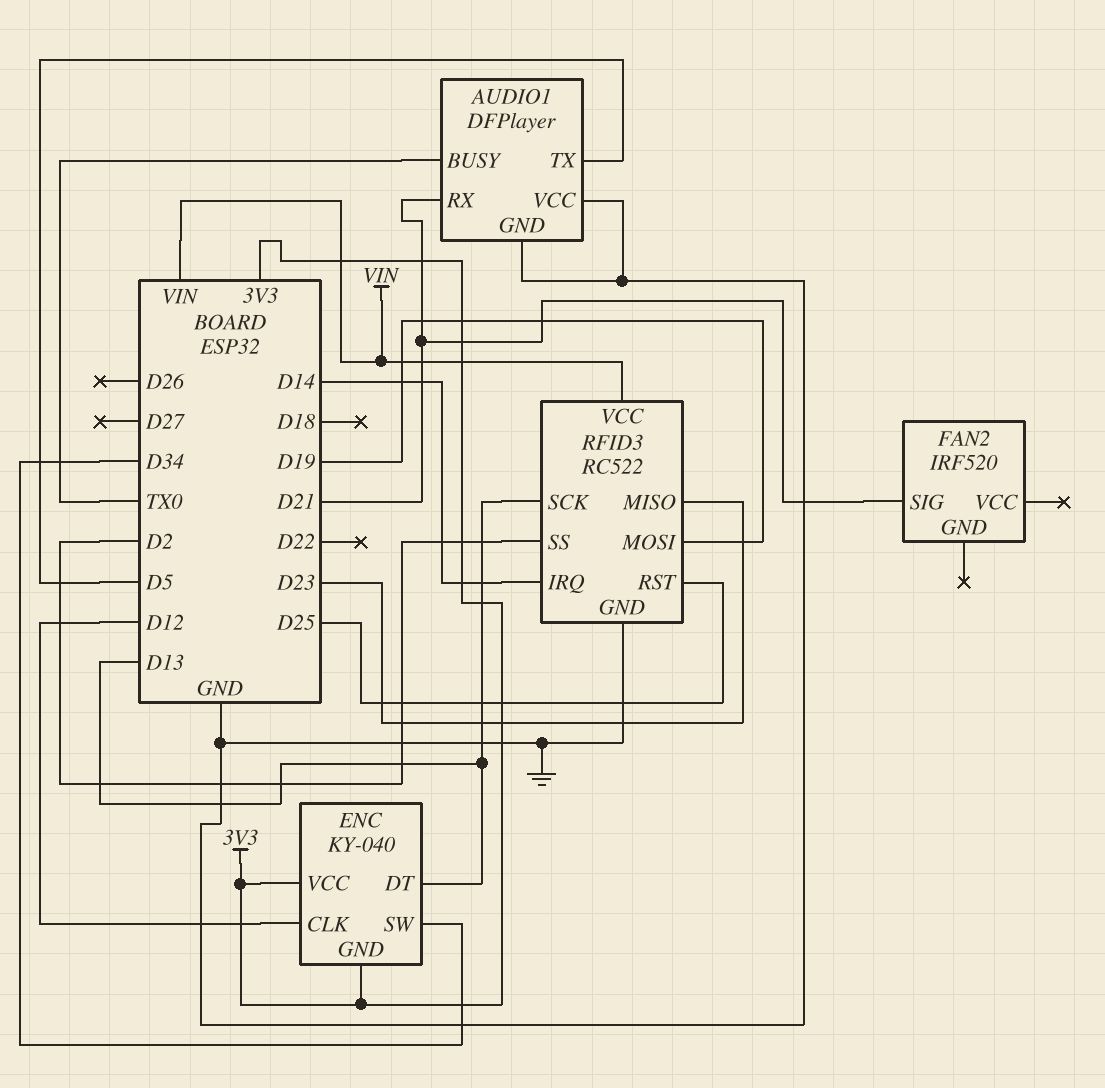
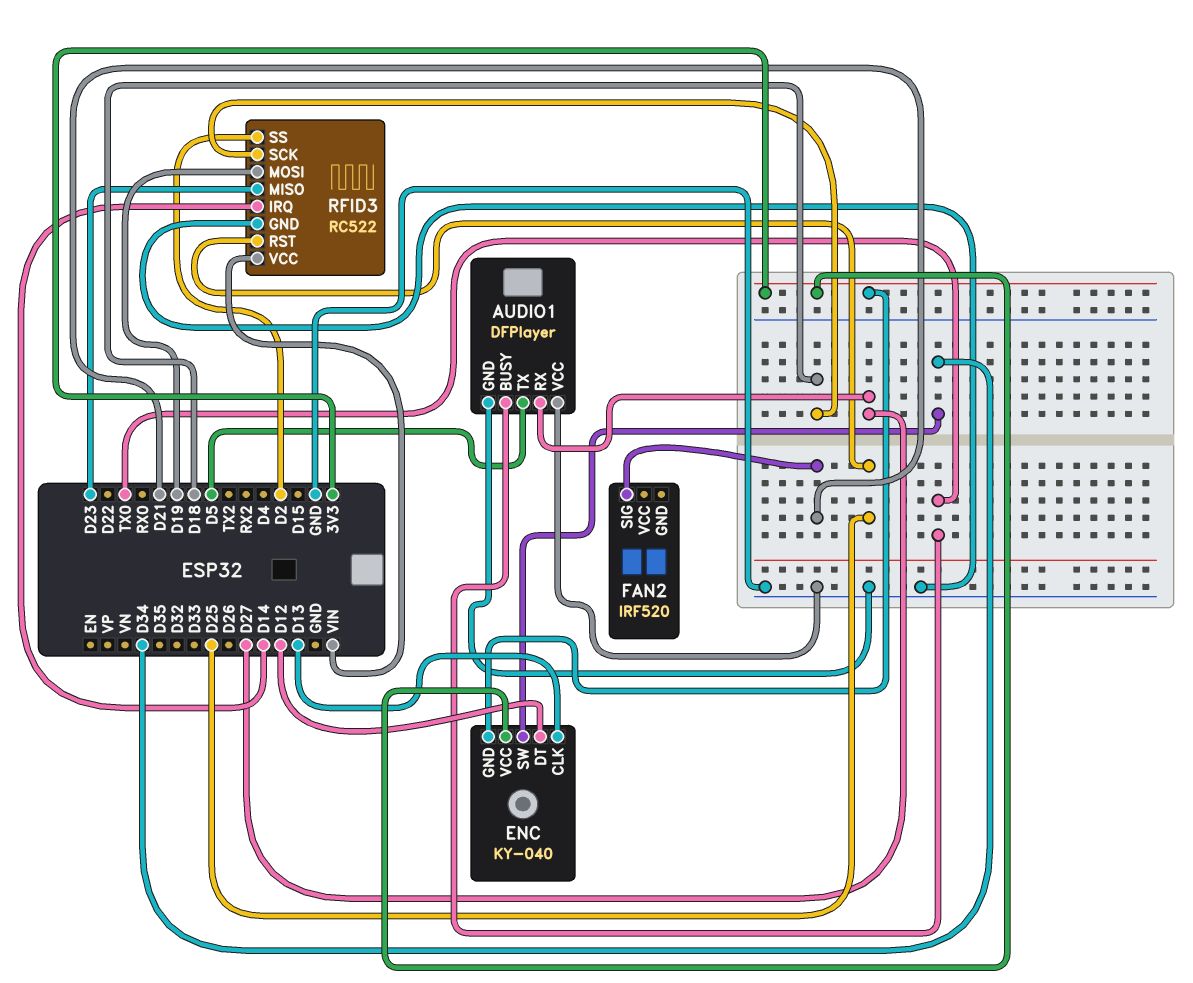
AUDIO1 pin RX: D21 -> D27
ENC pin CLK: D12 -> D13
ENC pin DT: D13 -> D12
RFID3 pin SCK: D13 -> D18

